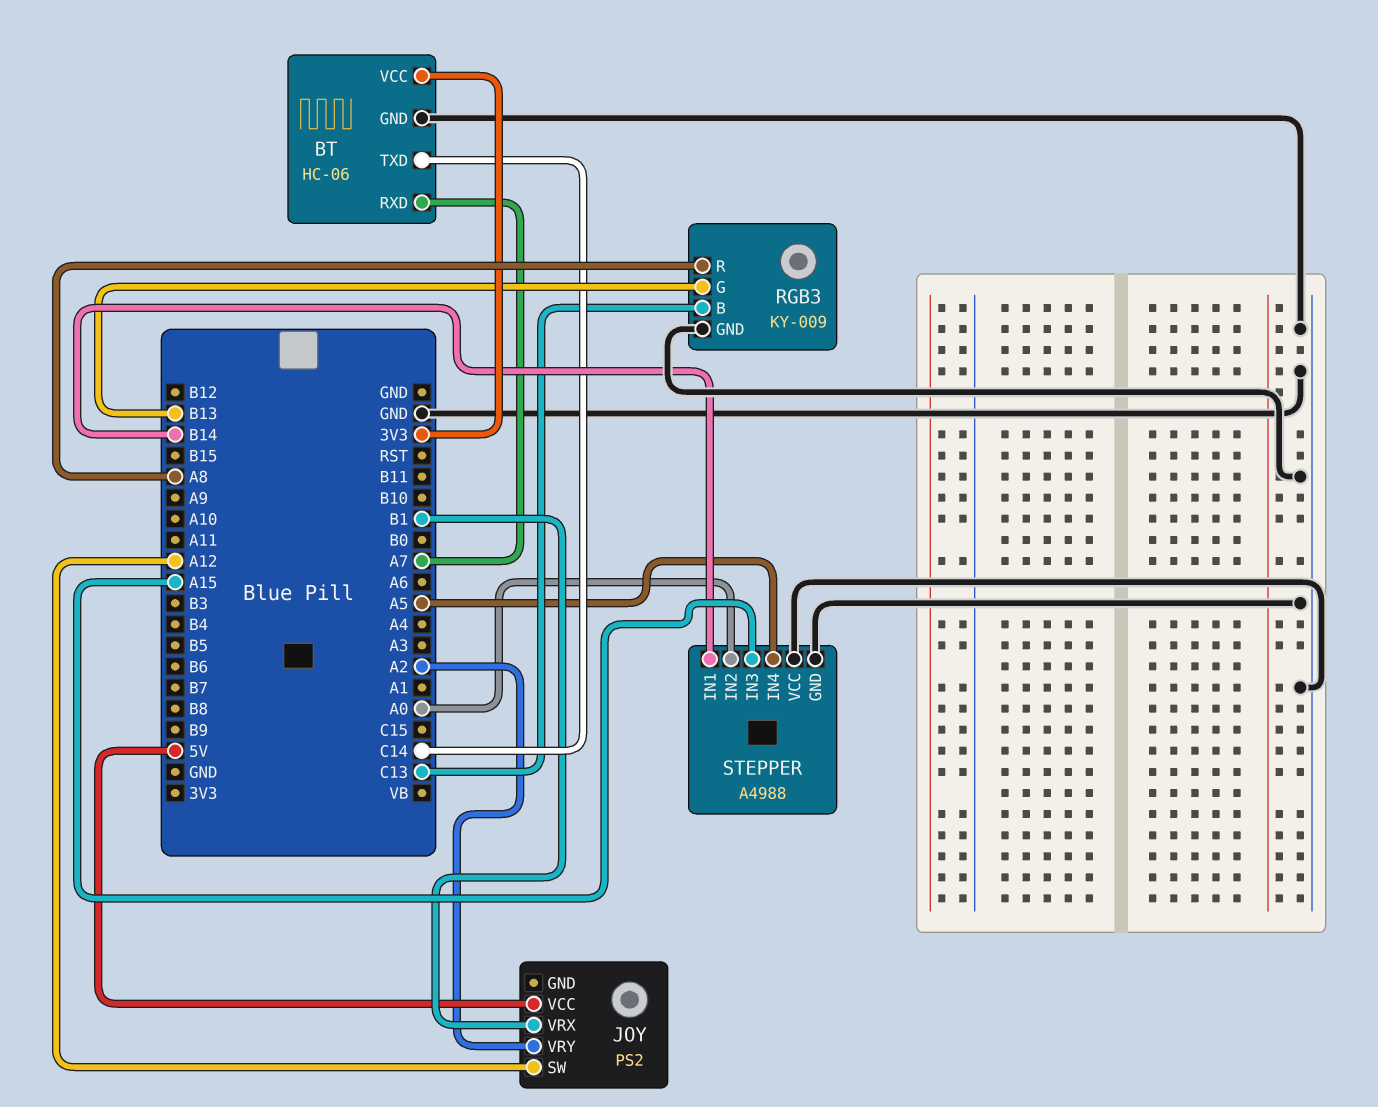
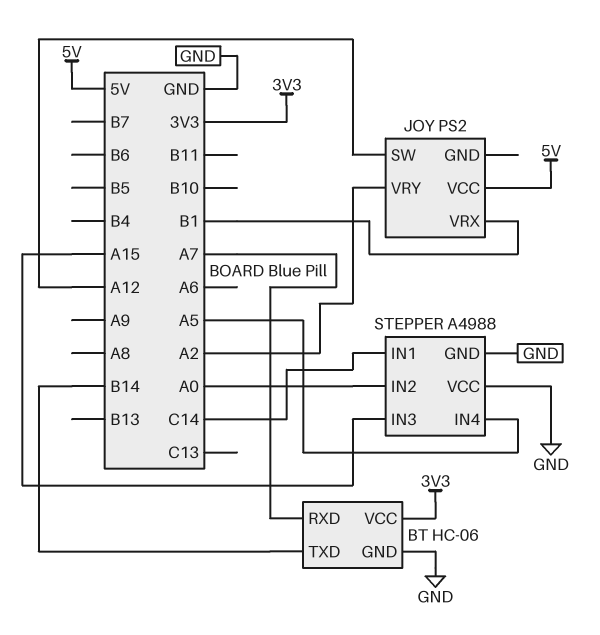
BT pin TXD: C14 -> B14
RGB3: KY-009 -> none
RGB3 pin B: C13 -> none
RGB3 pin G: B13 -> none
RGB3 pin GND: GND -> none
RGB3 pin R: A8 -> none
STEPPER pin IN1: B14 -> C14

